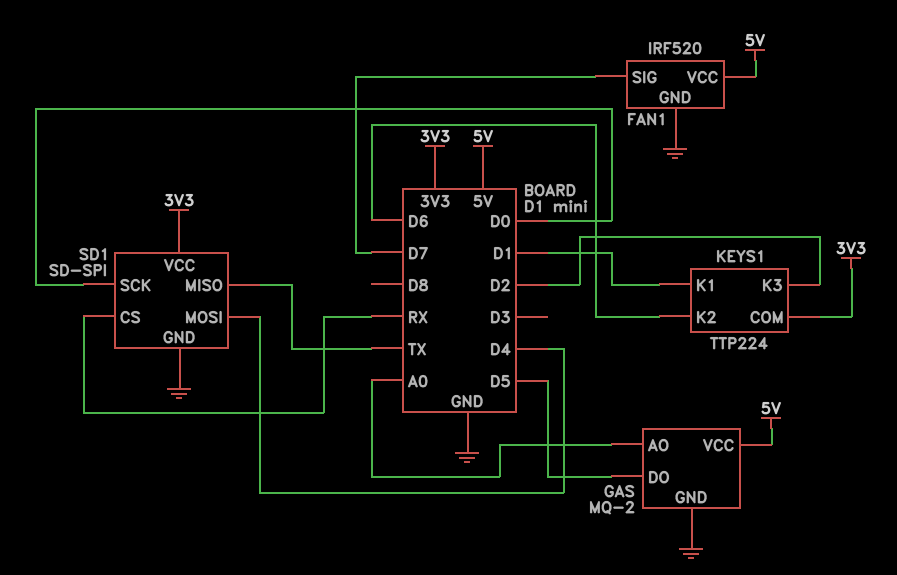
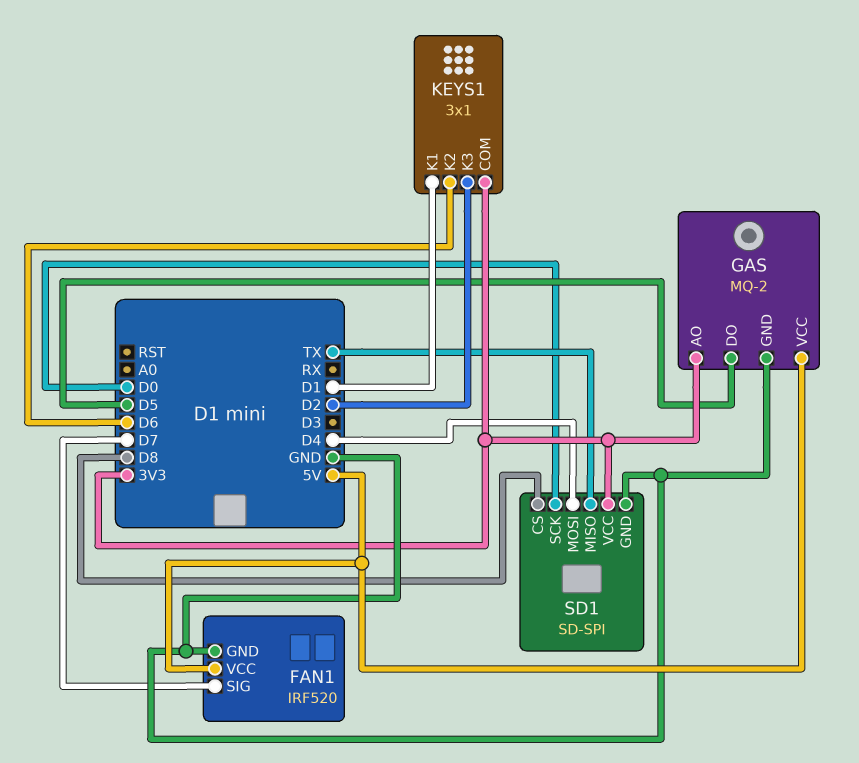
GAS pin AO: A0 -> 3V3
KEYS1: TTP224 -> 3x1
SD1 pin CS: RX -> D8

